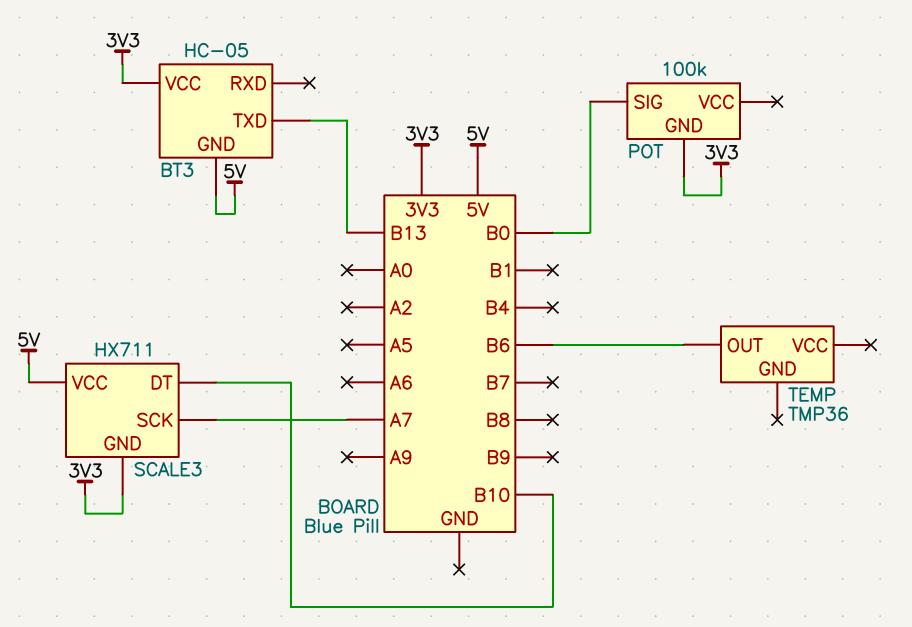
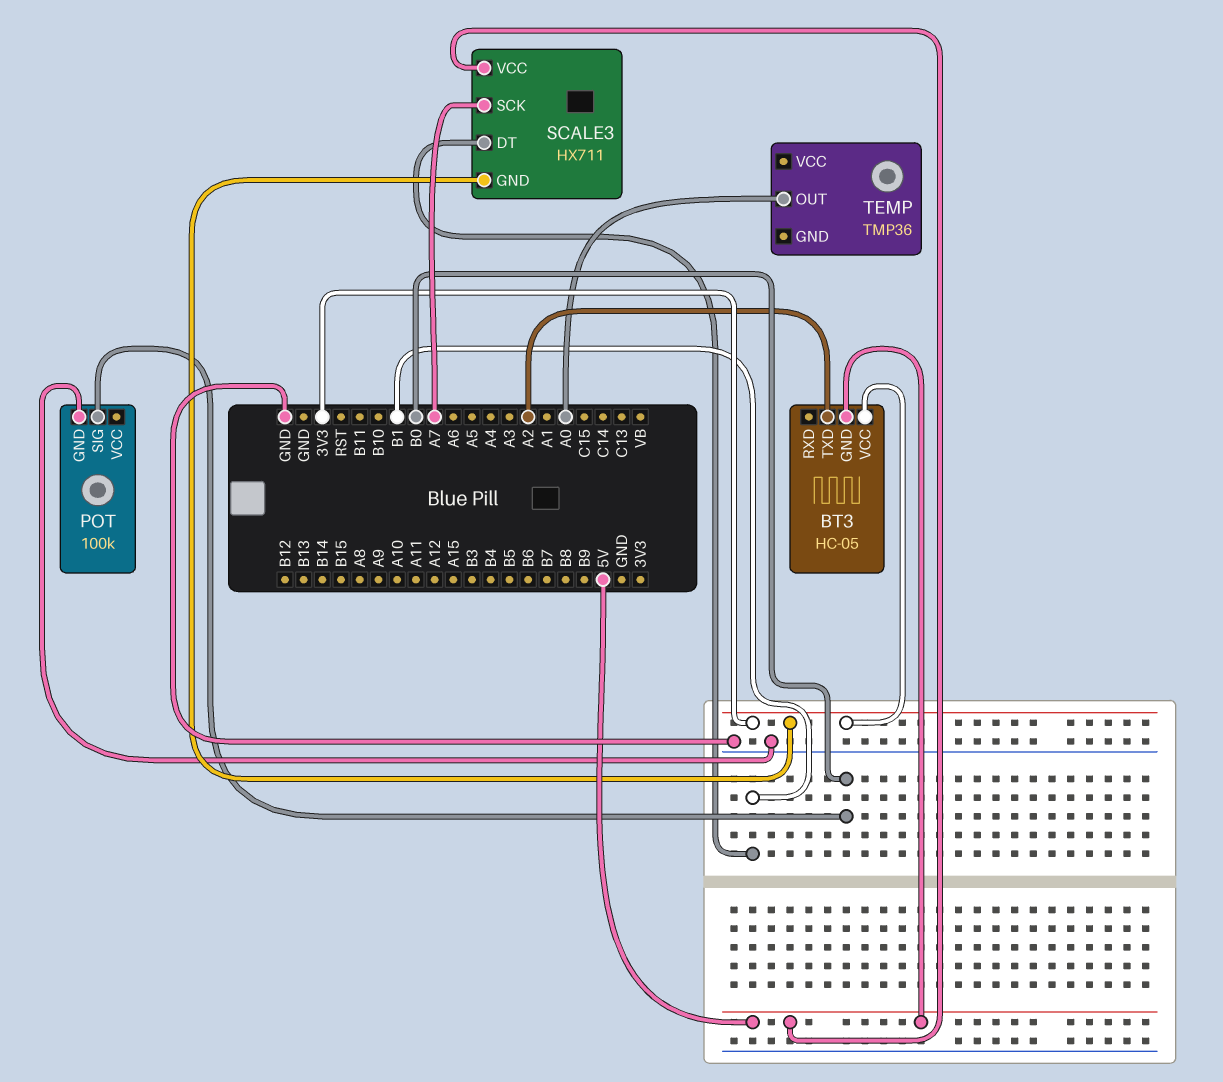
BT3 pin TXD: B13 -> A2
POT pin GND: 3V3 -> GND
SCALE3 pin DT: B10 -> B1
TEMP pin OUT: B6 -> A0

